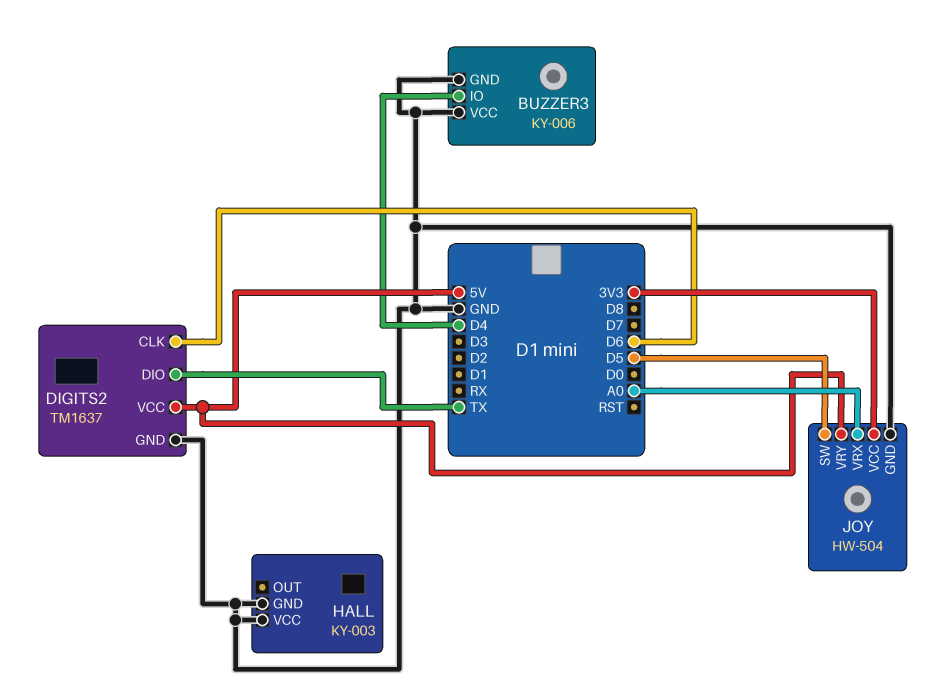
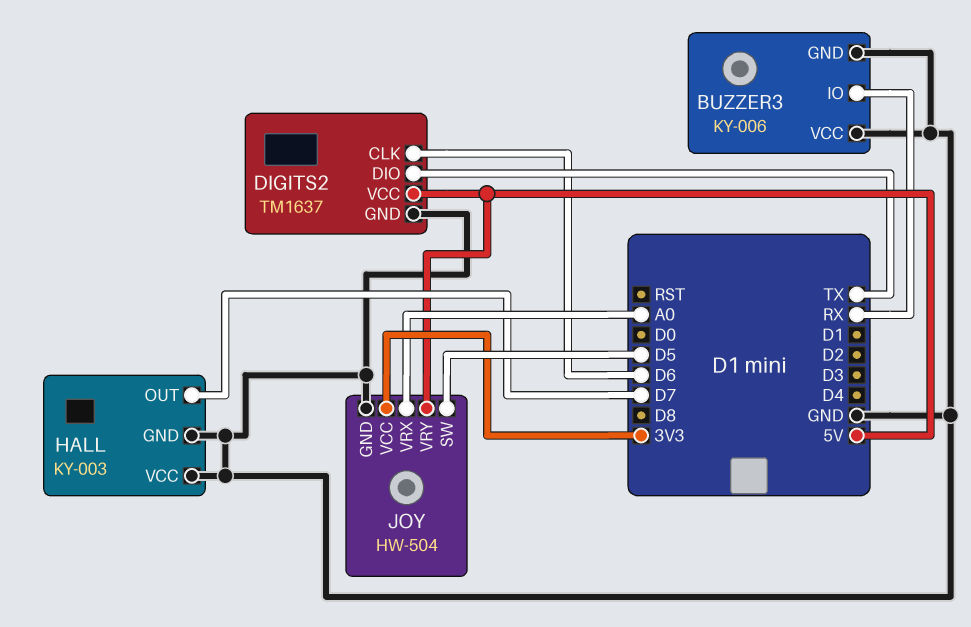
BUZZER3 pin IO: D4 -> RX
HALL pin OUT: none -> D7

